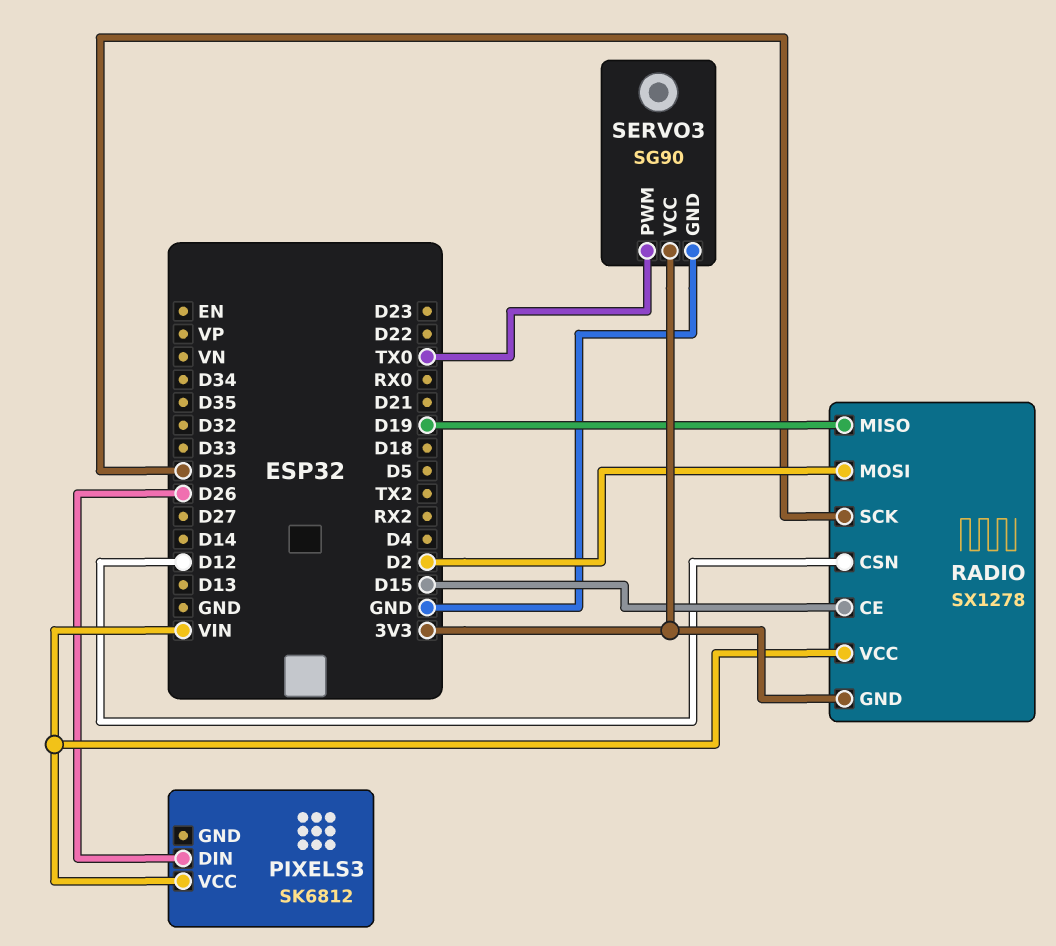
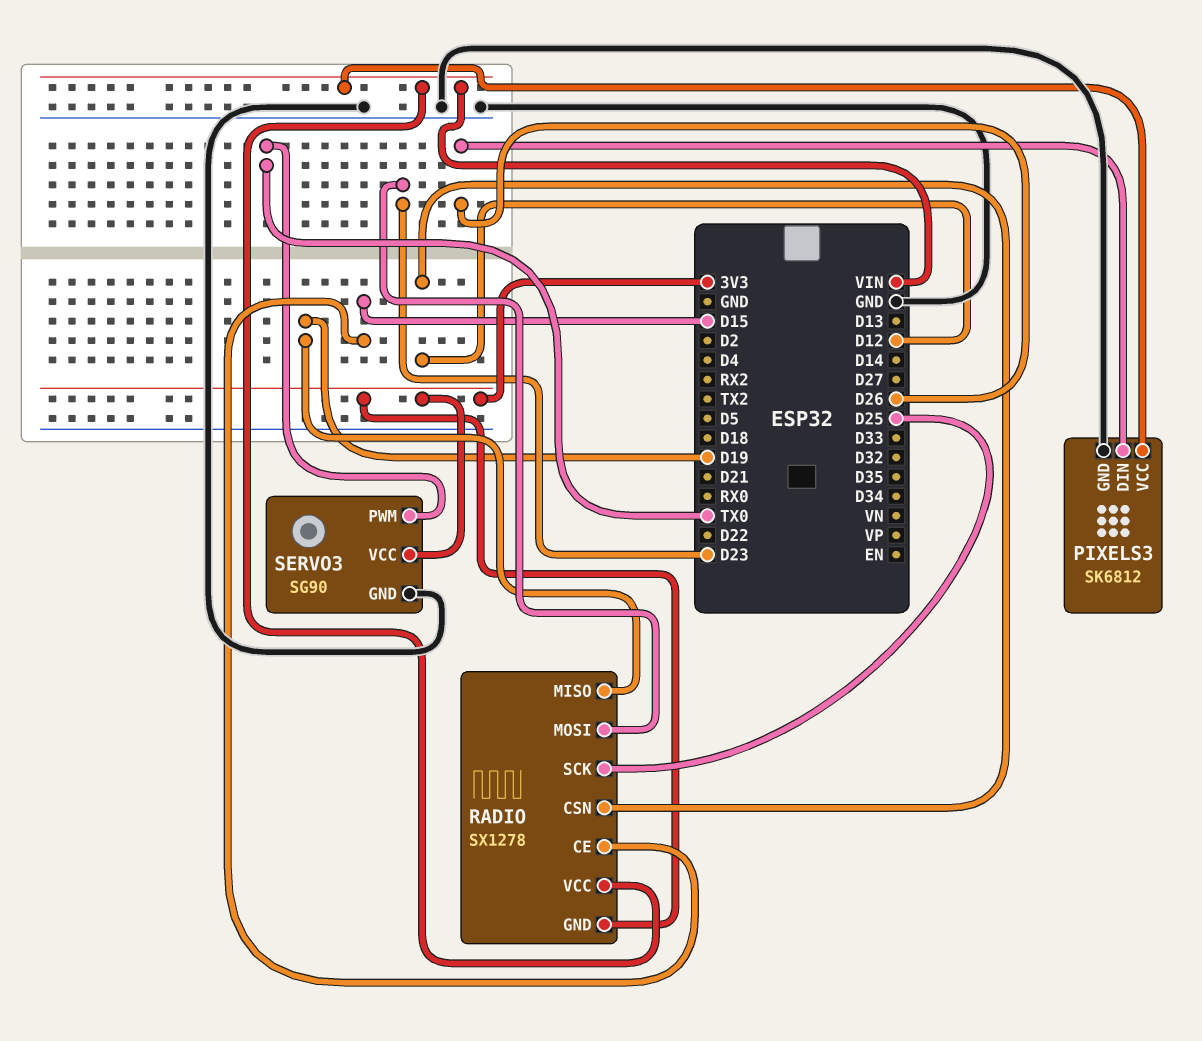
PIXELS3 pin GND: none -> GND
RADIO pin MOSI: D2 -> D23

